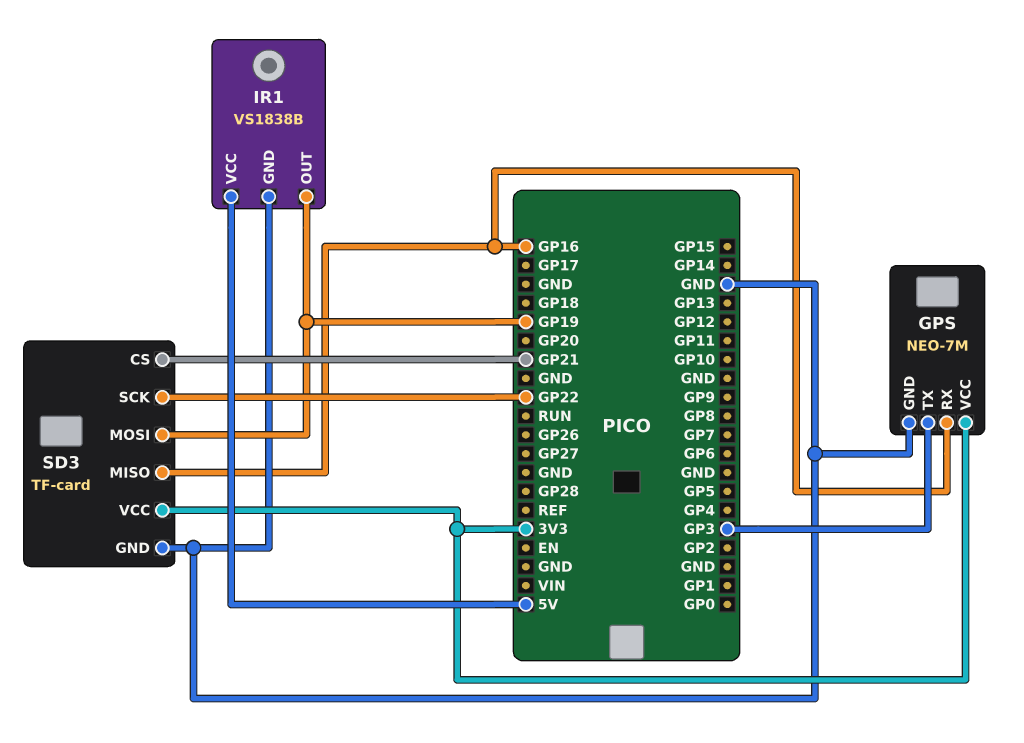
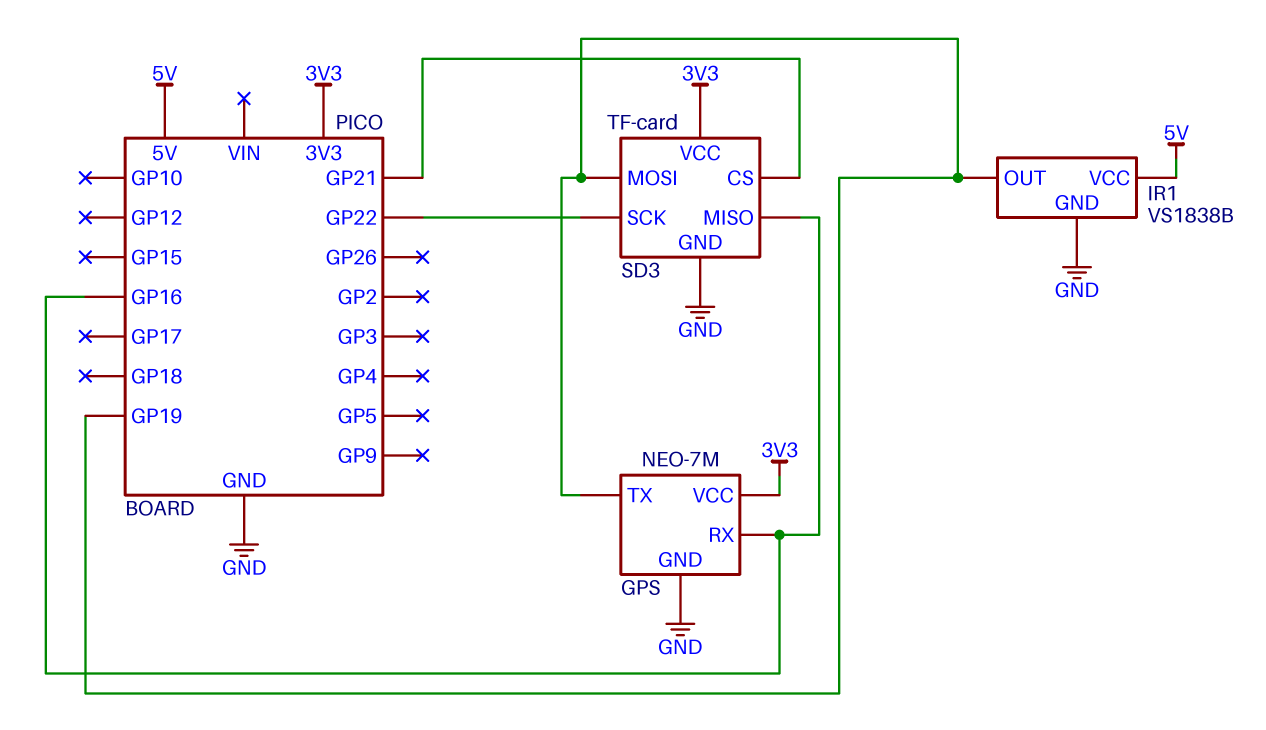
GPS pin TX: GP3 -> GP19

